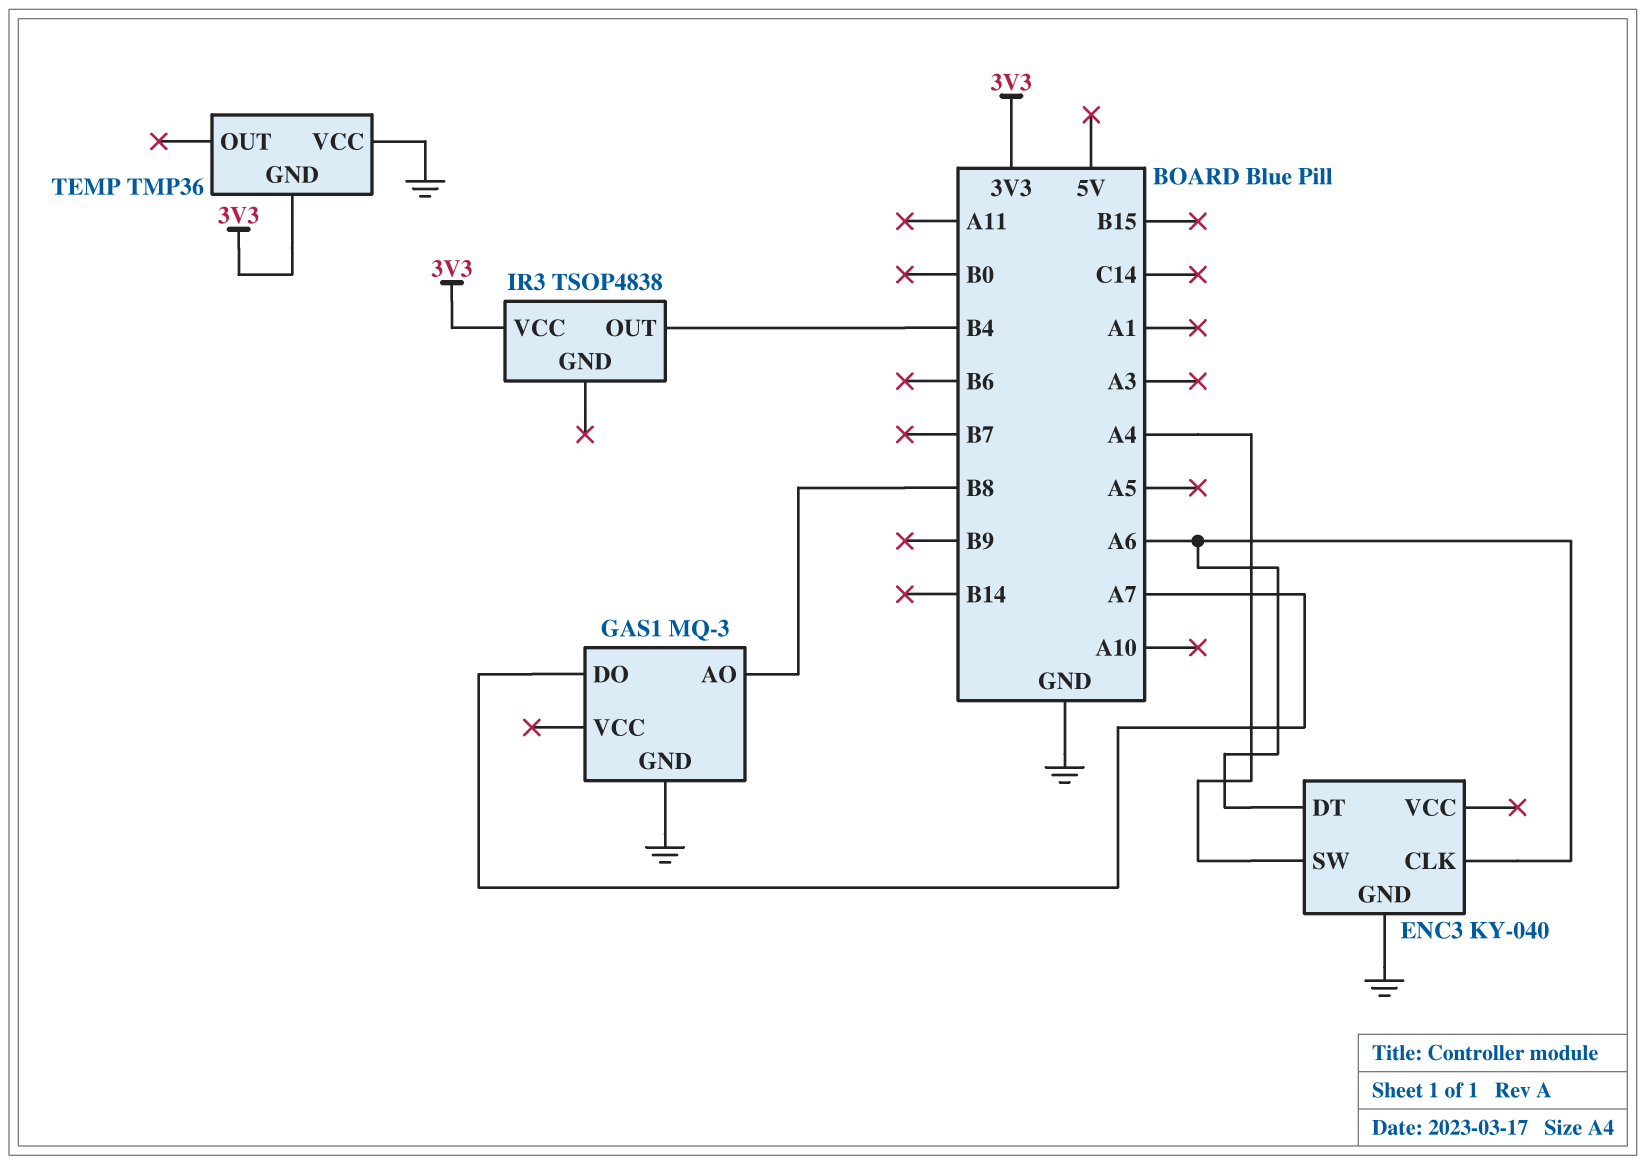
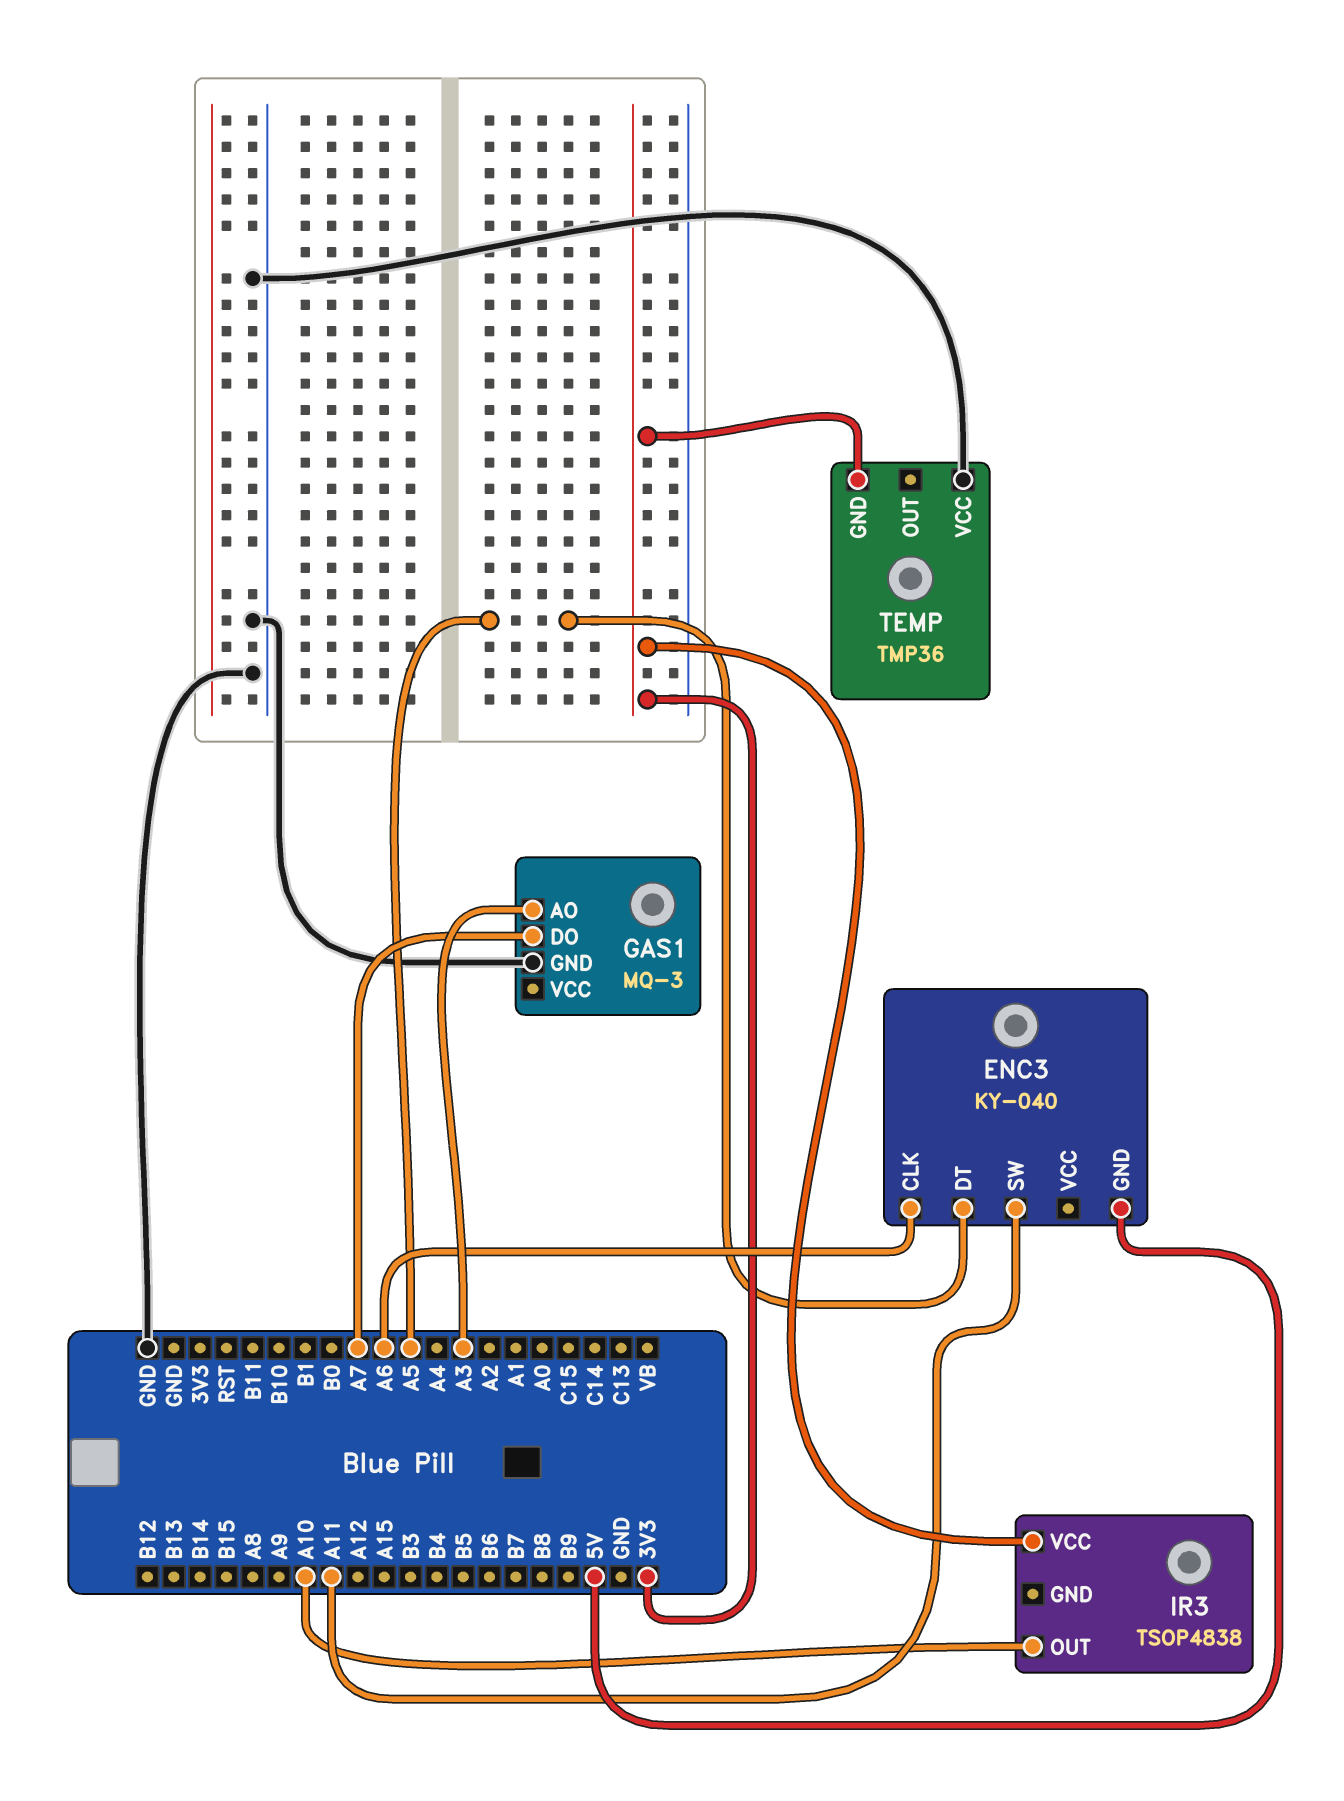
ENC3 pin DT: A6 -> A5
ENC3 pin GND: GND -> 5V
ENC3 pin SW: A4 -> A11
GAS1 pin AO: B8 -> A3
IR3 pin OUT: B4 -> A10

